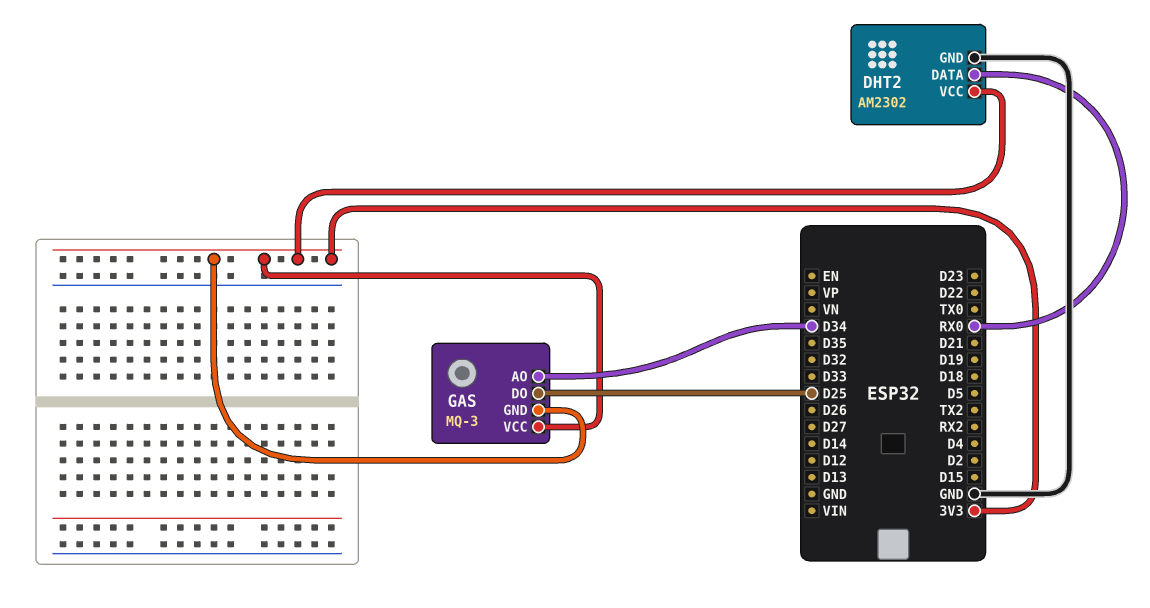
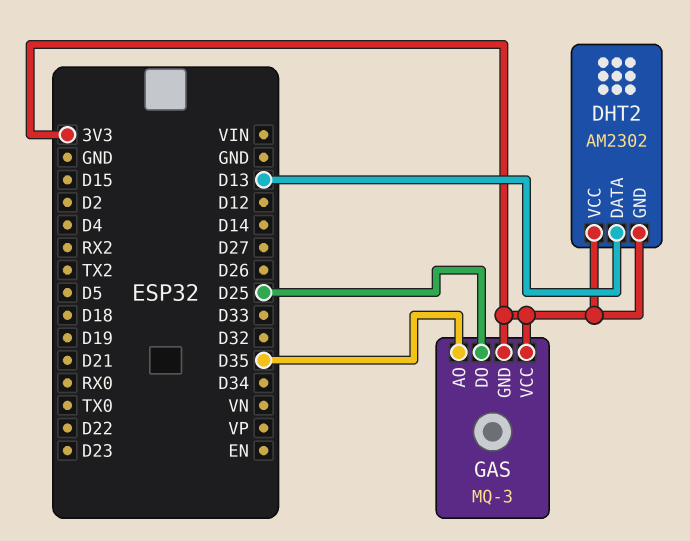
DHT2 pin DATA: RX0 -> D13
DHT2 pin GND: GND -> 3V3
GAS pin AO: D34 -> D35

